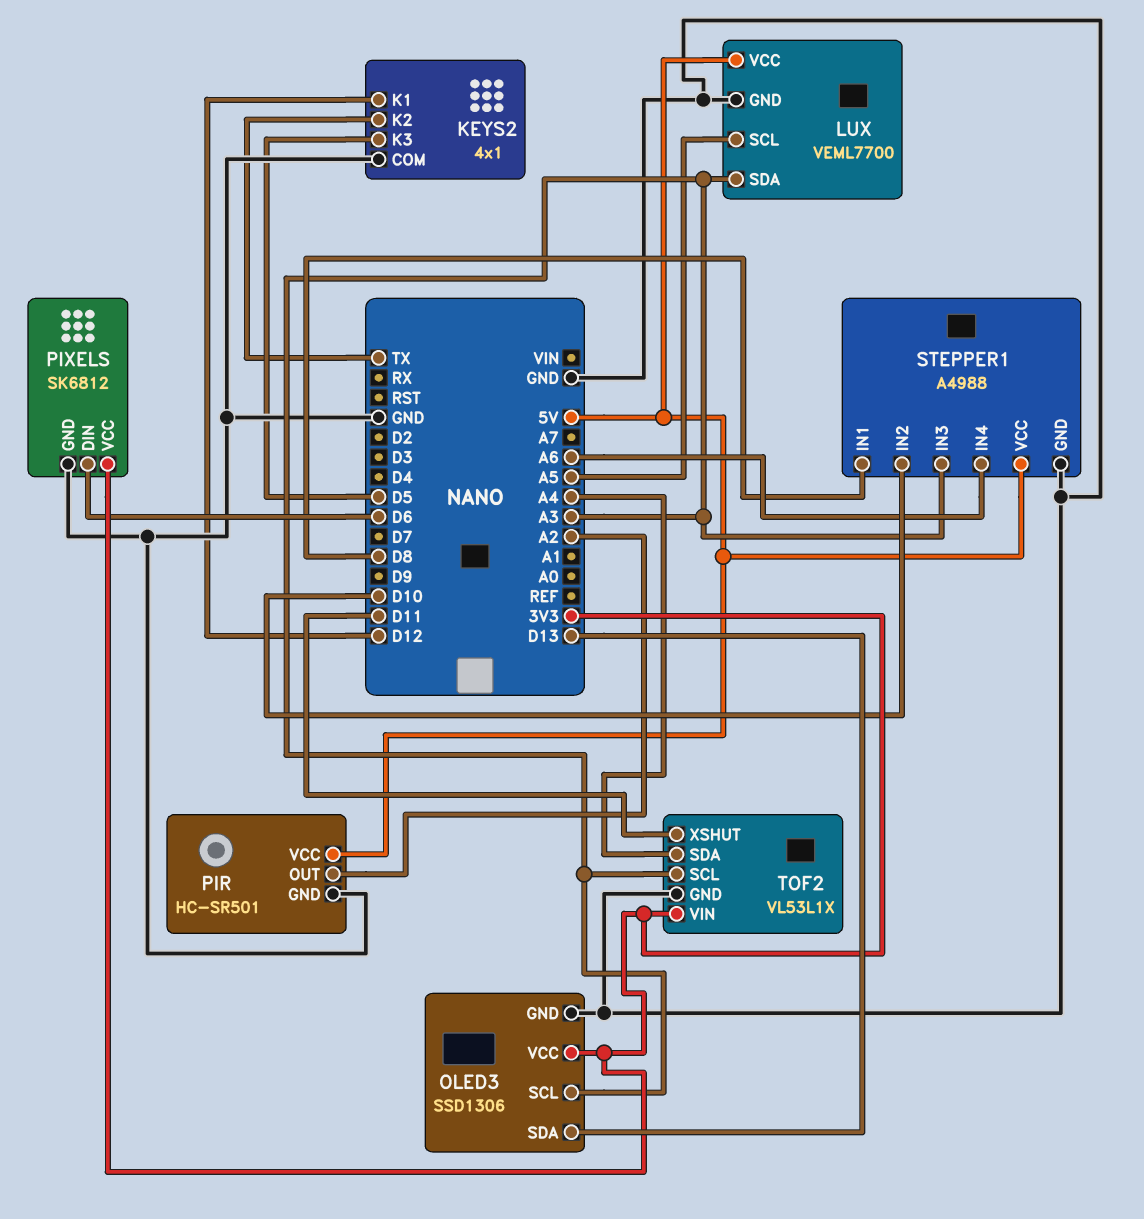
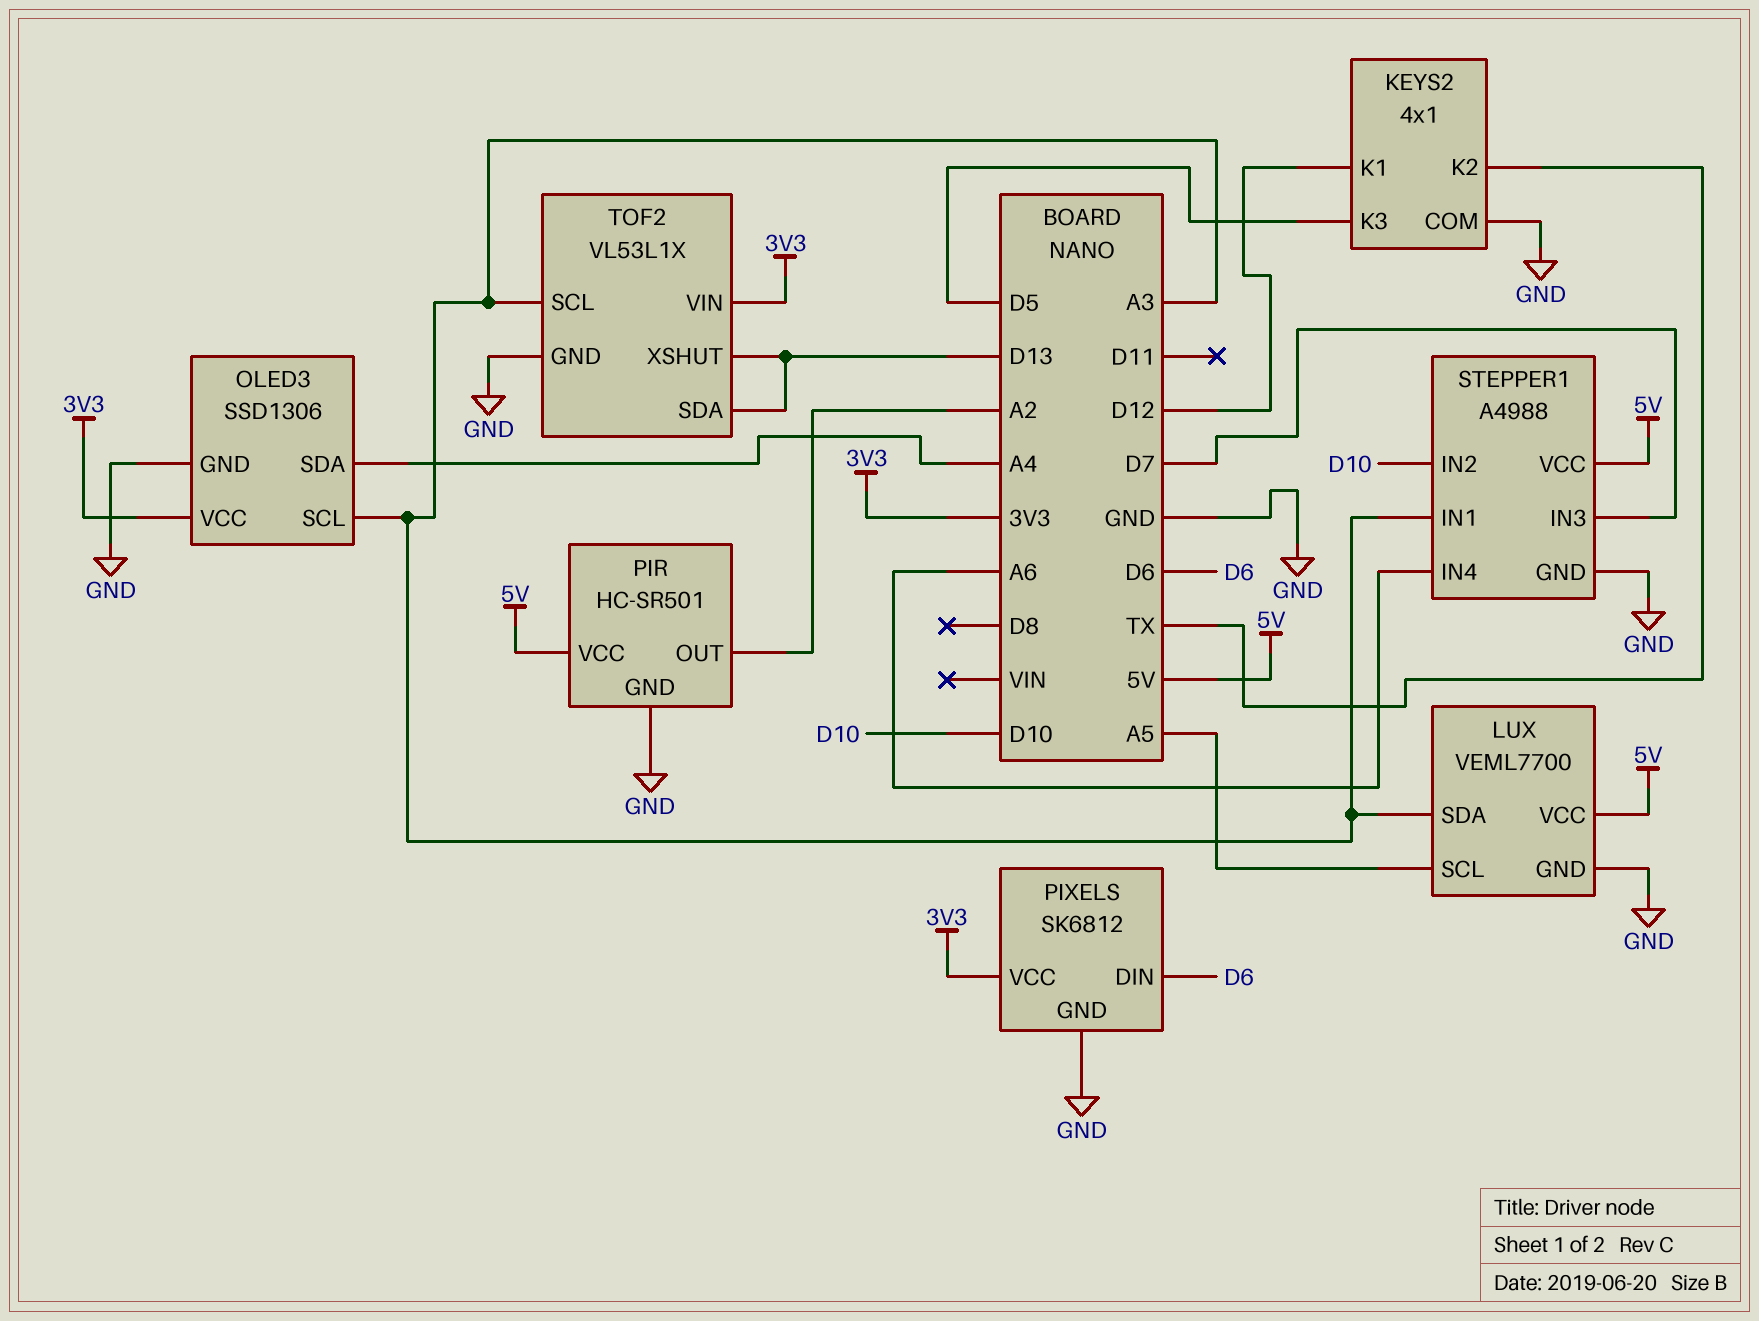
OLED3 pin SDA: D13 -> A4
STEPPER1 pin IN1: D8 -> A3
STEPPER1 pin IN3: A3 -> D7
TOF2 pin SDA: A4 -> D13
TOF2 pin XSHUT: D11 -> D13

